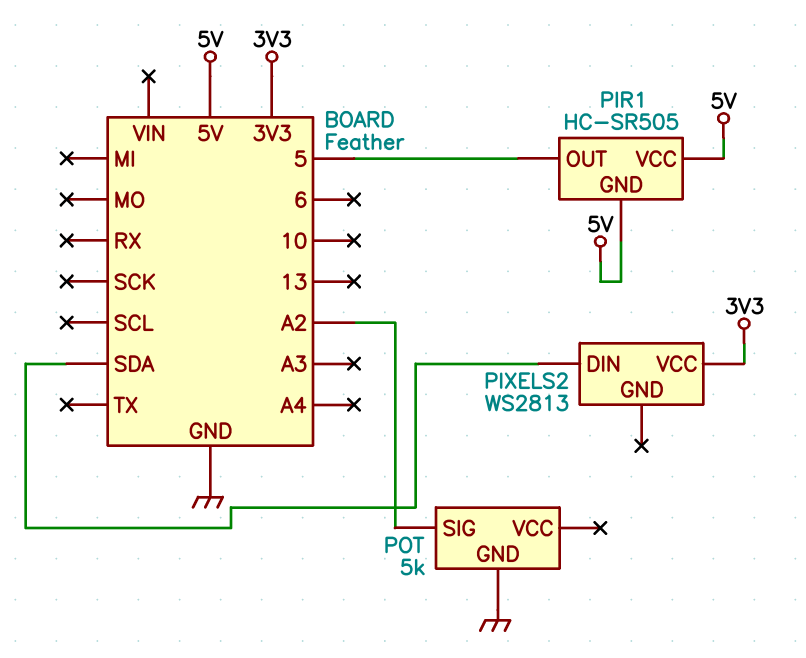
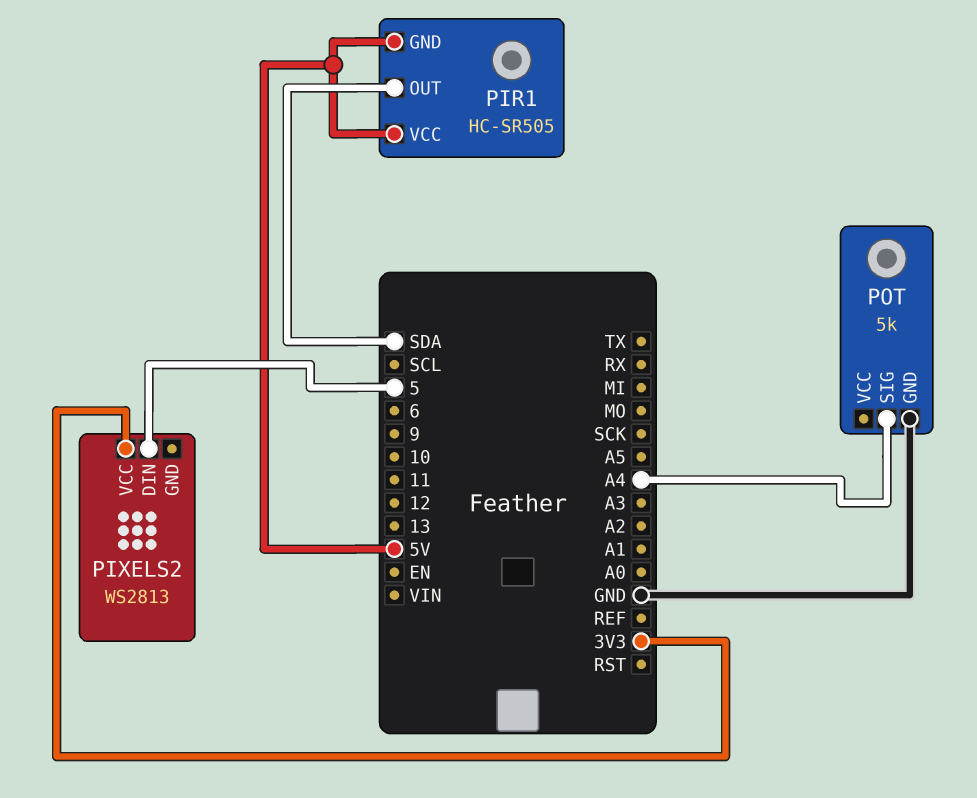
PIR1 pin OUT: 5 -> SDA
PIXELS2 pin DIN: SDA -> 5
POT pin SIG: A2 -> A4

